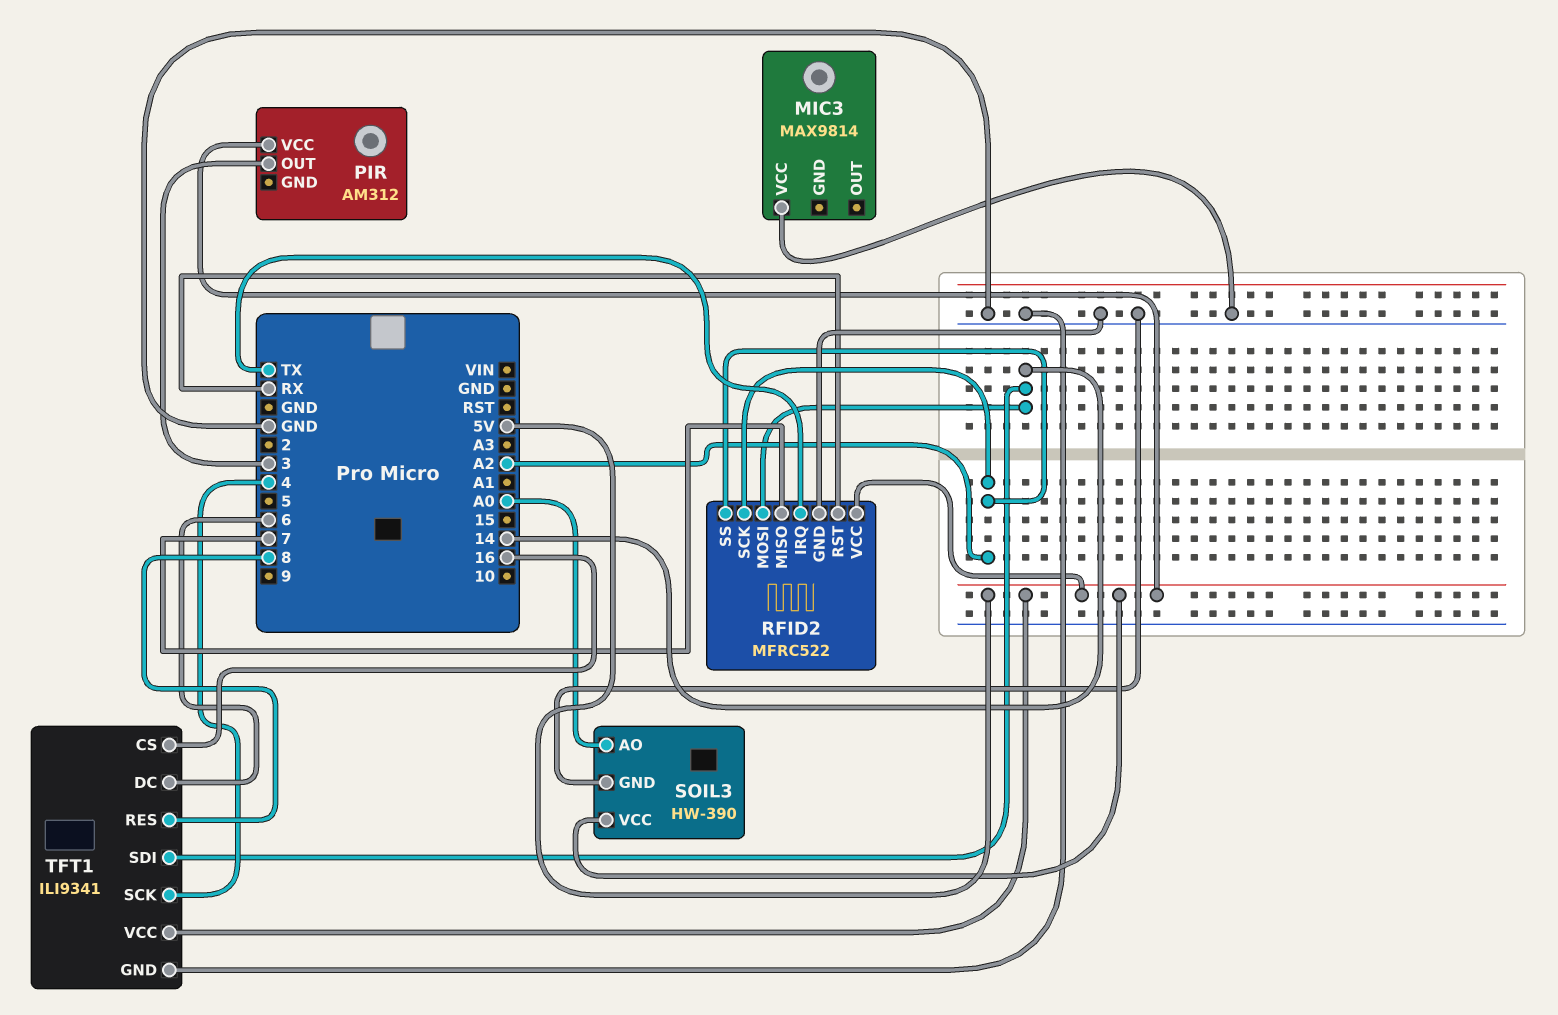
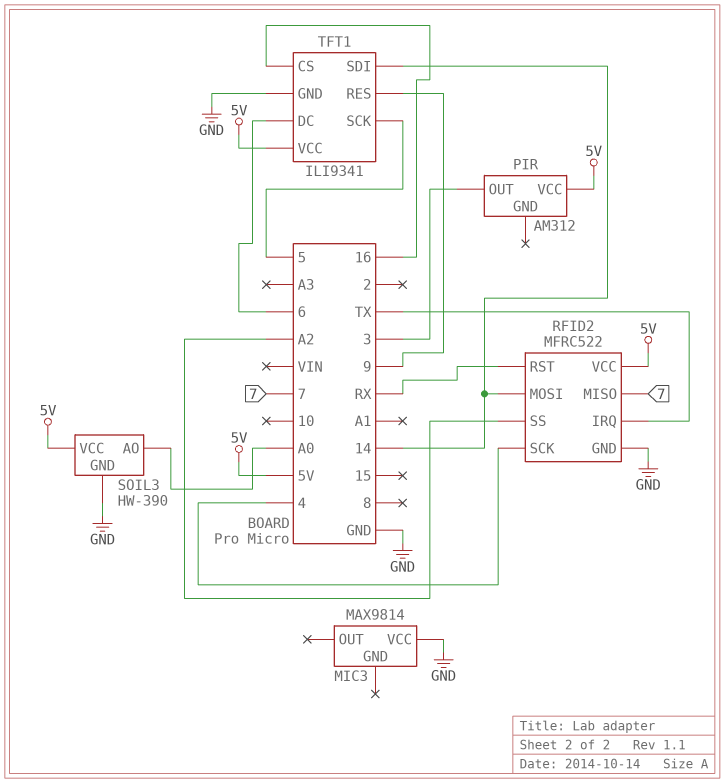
RFID2 pin SCK: A2 -> 4
TFT1 pin RES: 8 -> 9
TFT1 pin SCK: 4 -> 5

